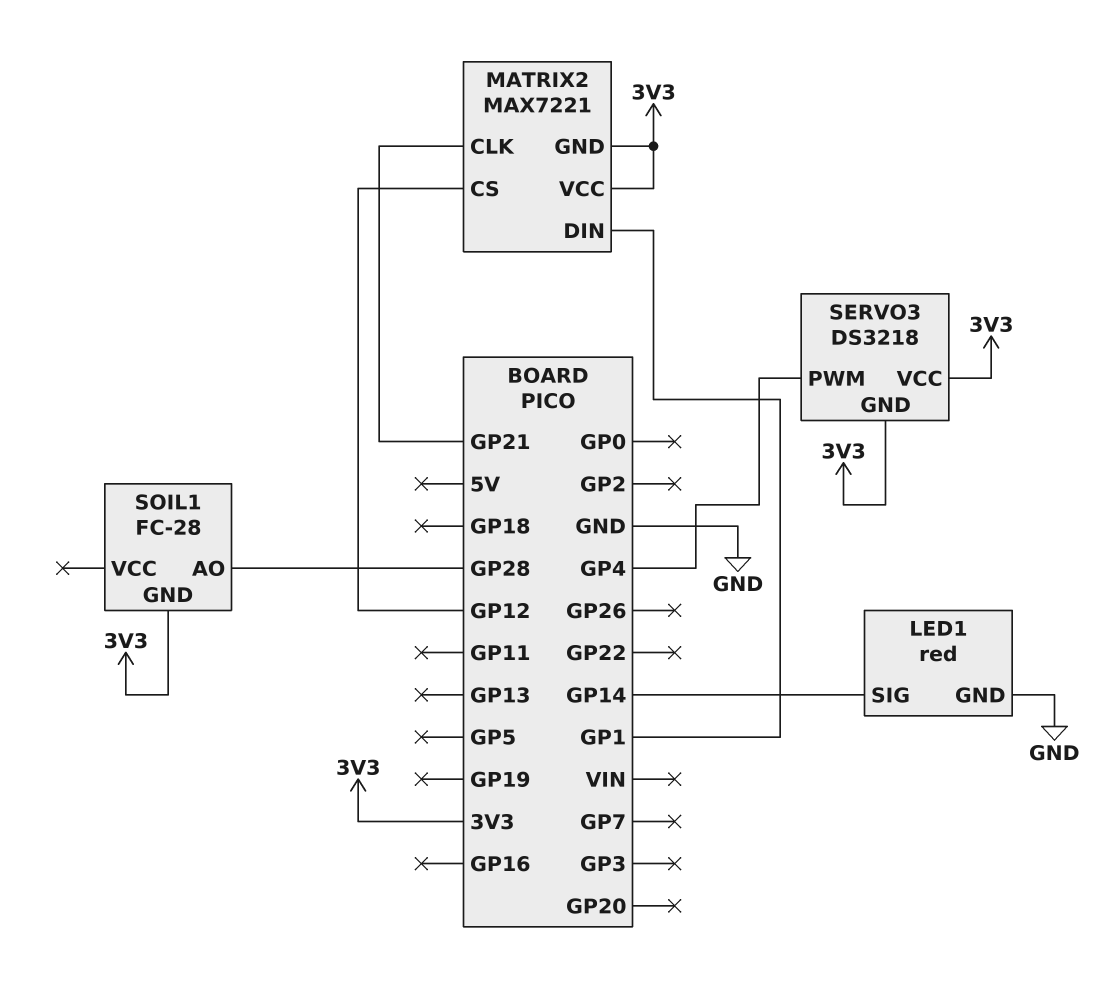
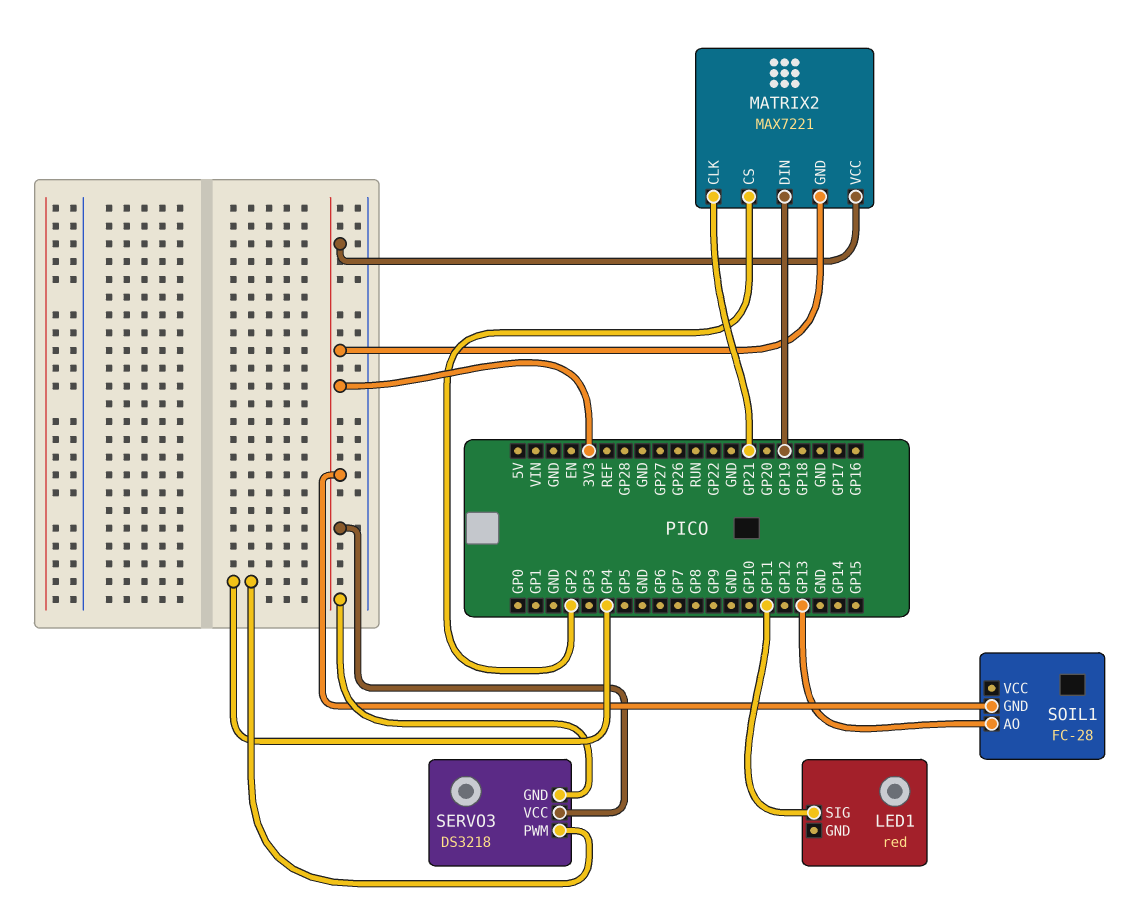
LED1 pin GND: GND -> none
LED1 pin SIG: GP14 -> GP11
MATRIX2 pin CS: GP12 -> GP2
MATRIX2 pin DIN: GP1 -> GP19
SOIL1 pin AO: GP28 -> GP13

